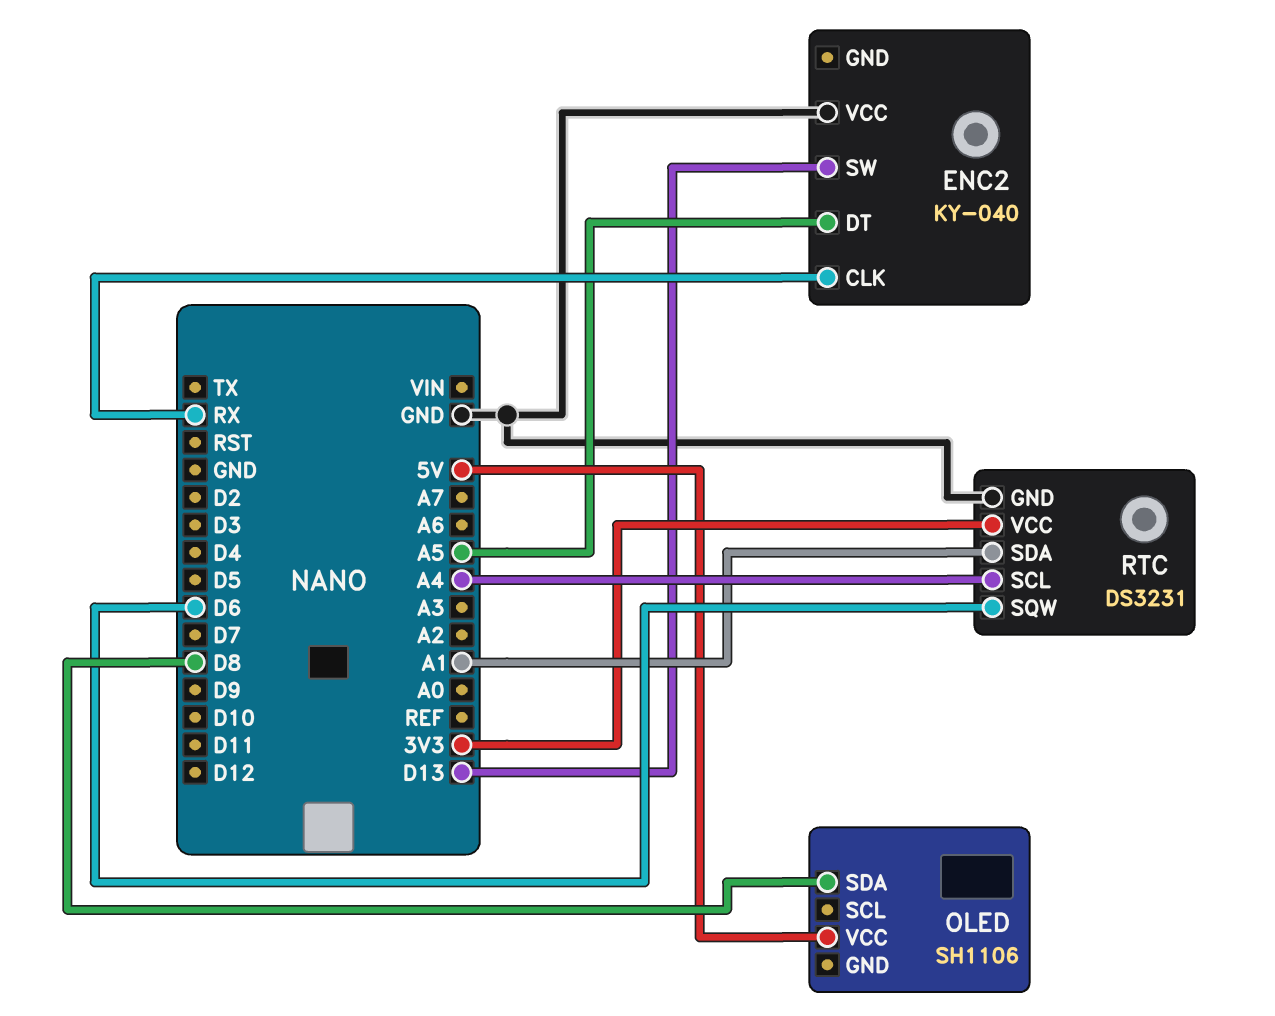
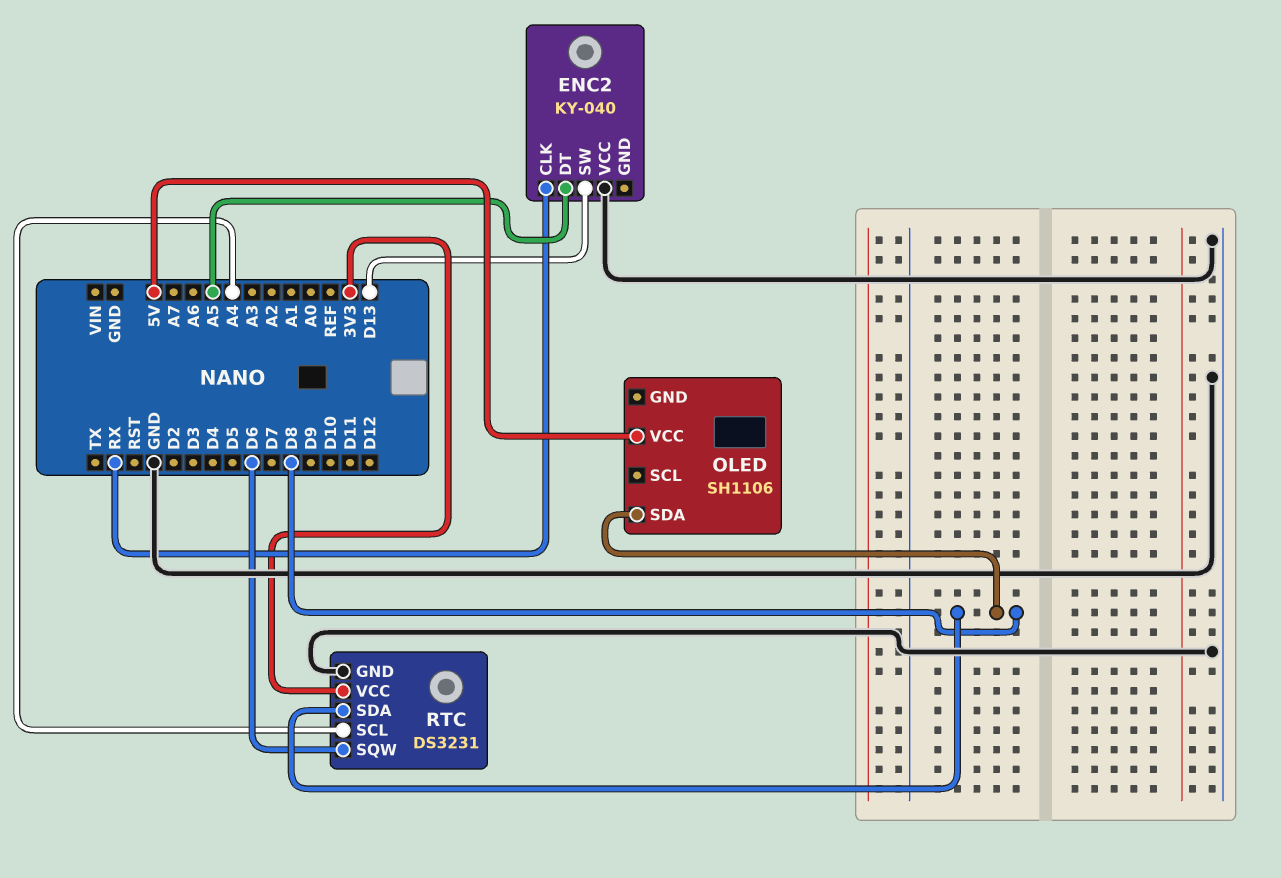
RTC pin SDA: A1 -> D8

